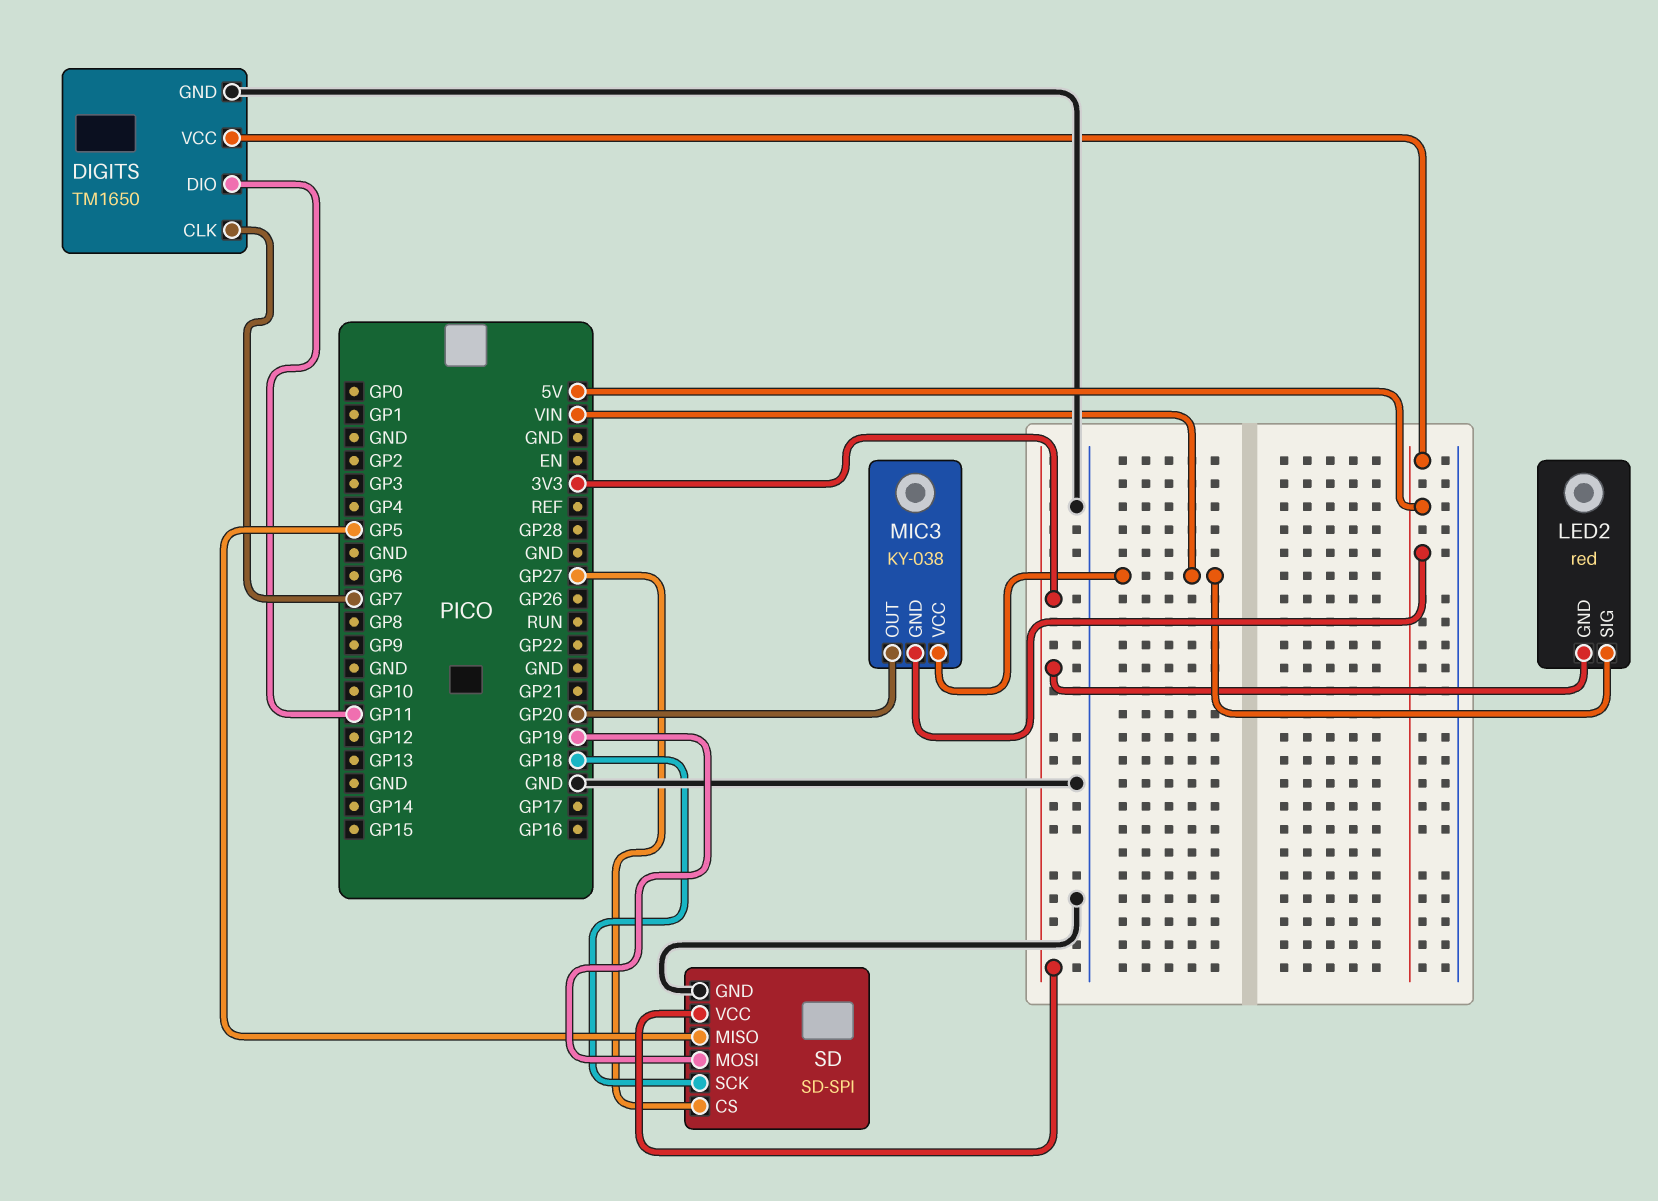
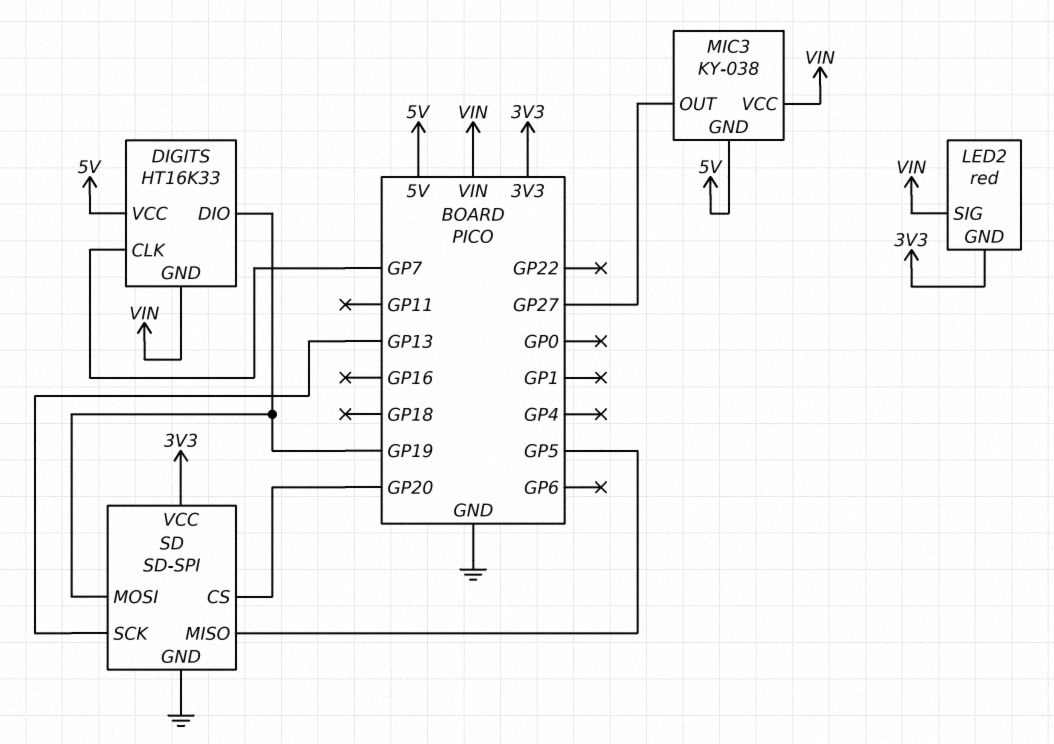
DIGITS: TM1650 -> HT16K33
DIGITS pin DIO: GP11 -> GP19
DIGITS pin GND: GND -> VIN
MIC3 pin OUT: GP20 -> GP27
SD pin CS: GP27 -> GP20
SD pin SCK: GP18 -> GP13

